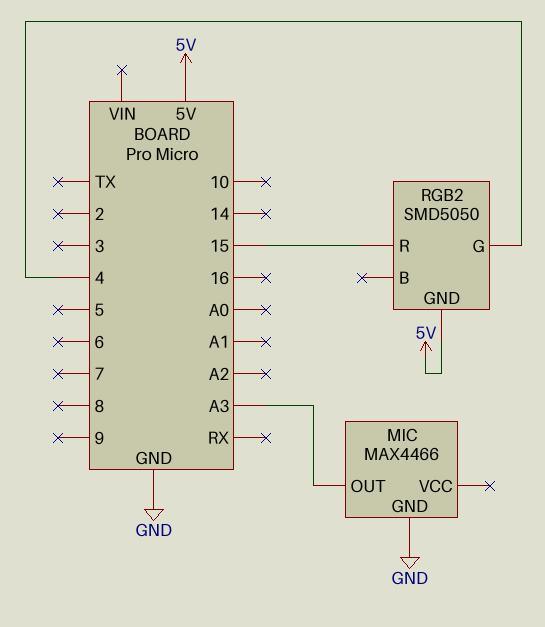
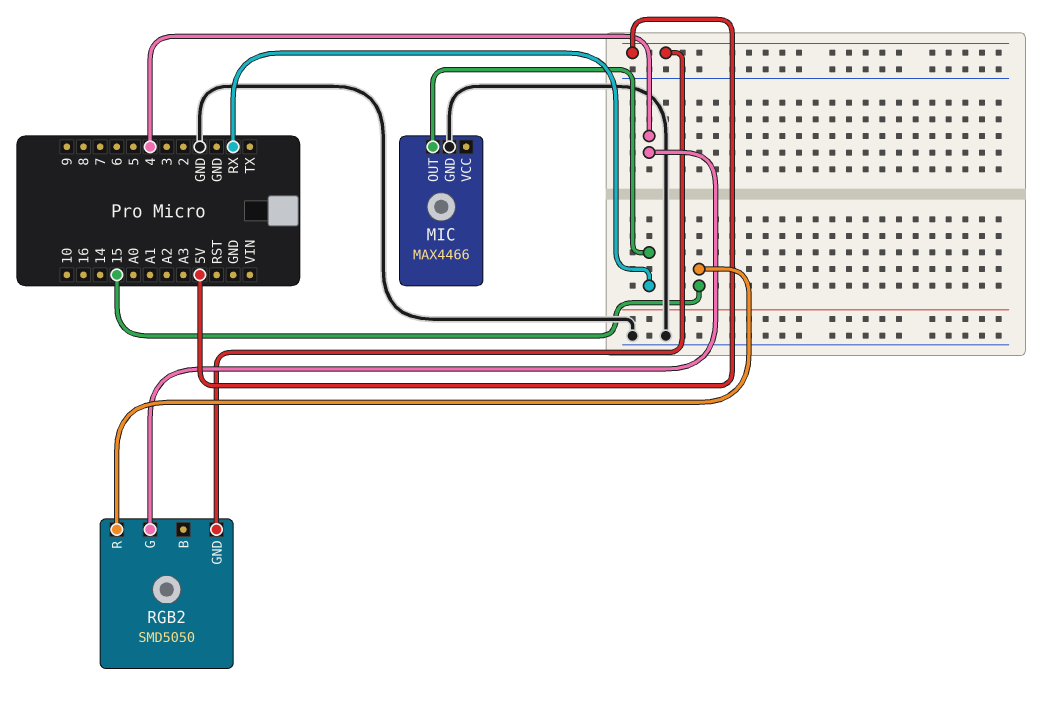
MIC pin OUT: A3 -> RX

